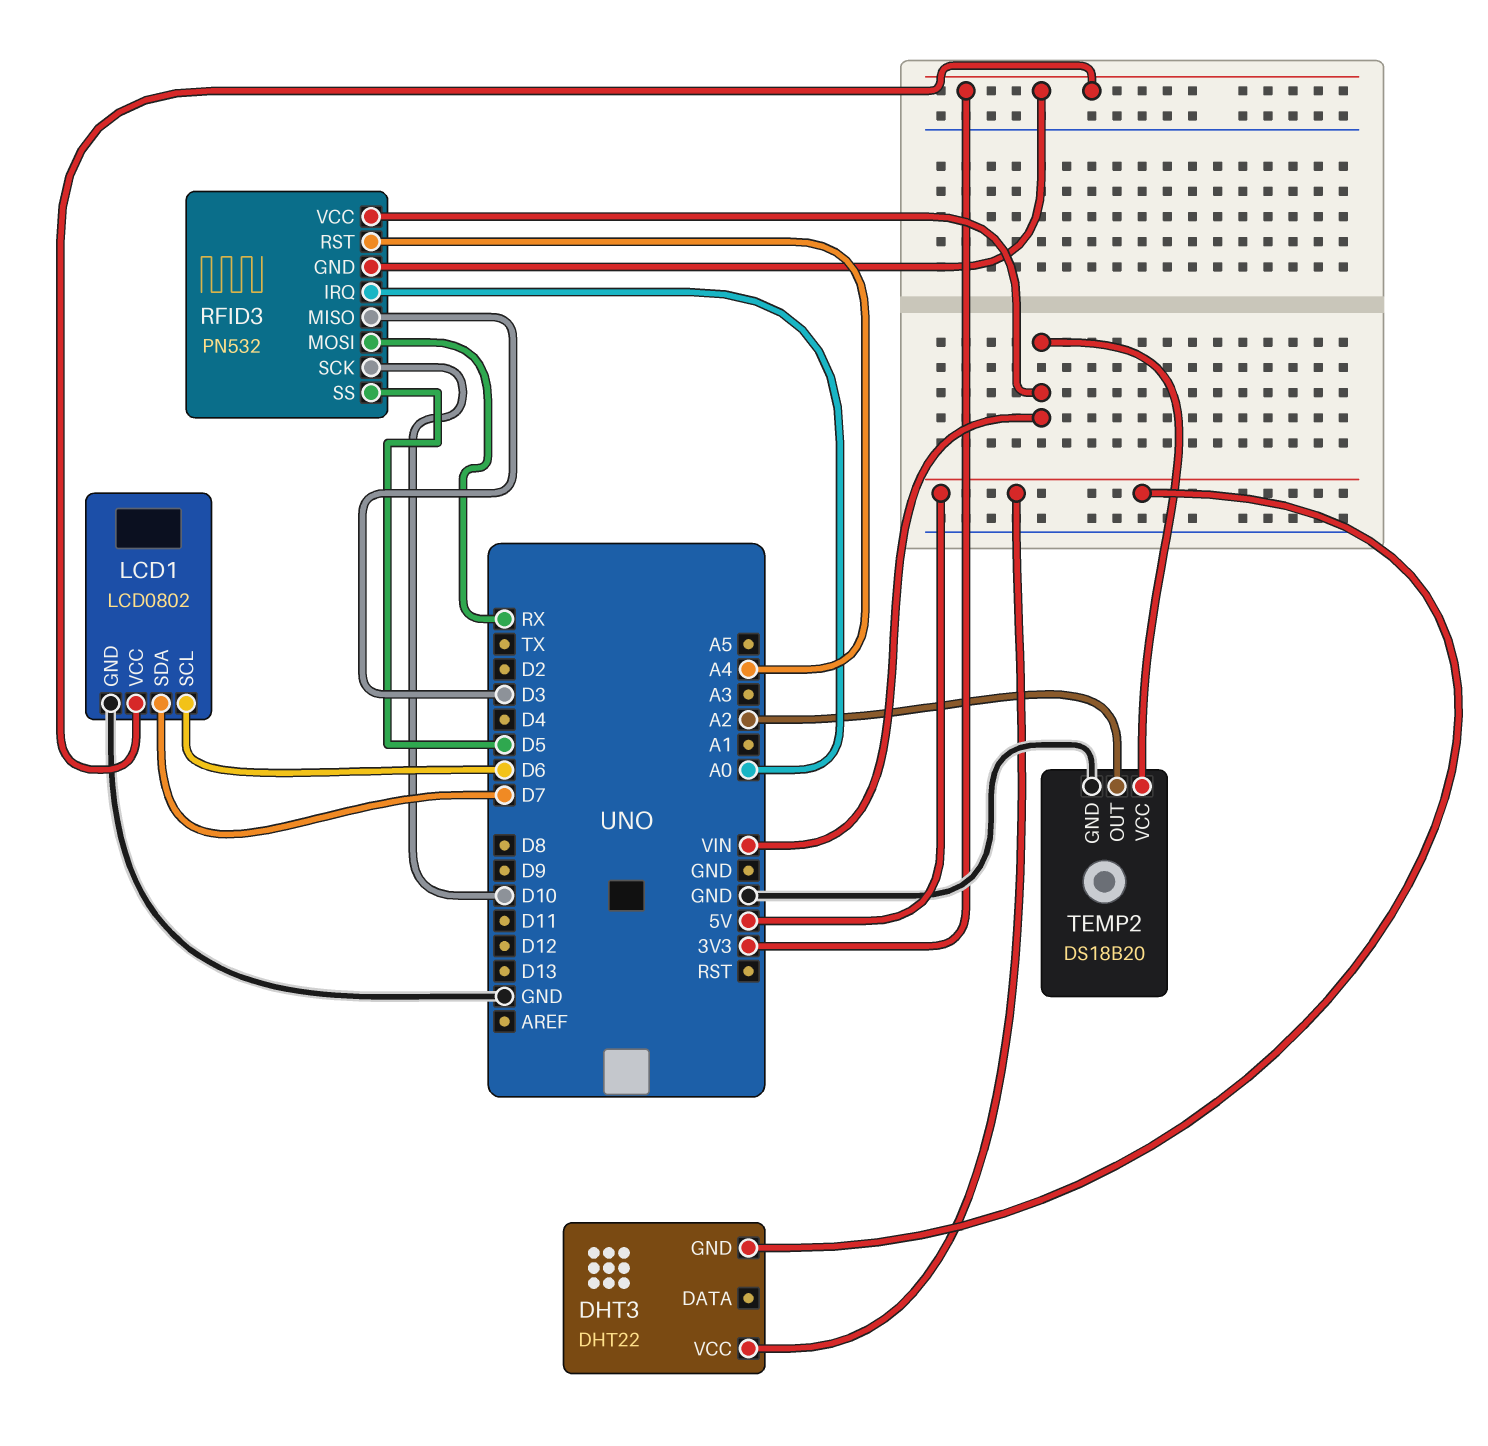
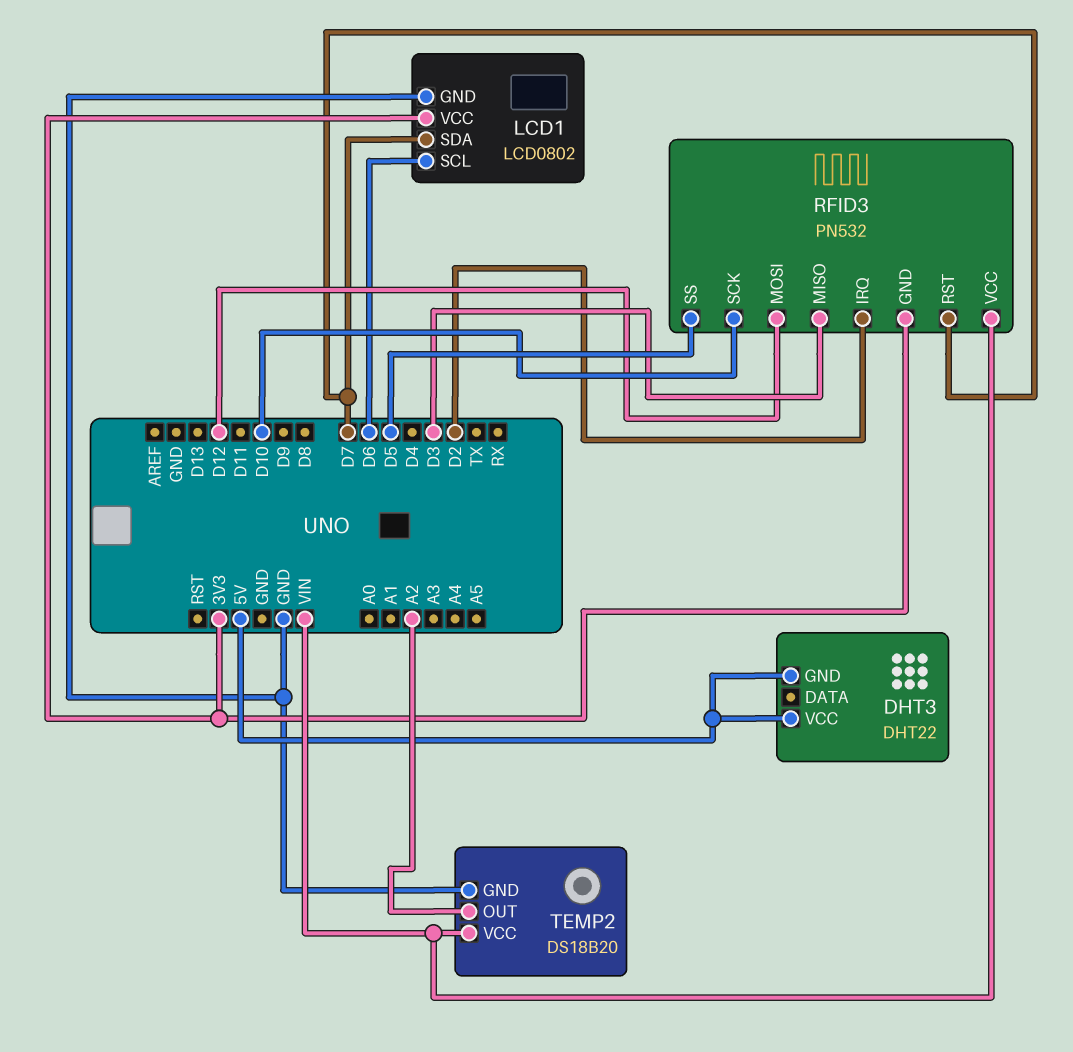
RFID3 pin IRQ: A0 -> D2
RFID3 pin MOSI: RX -> D12
RFID3 pin RST: A4 -> D7

